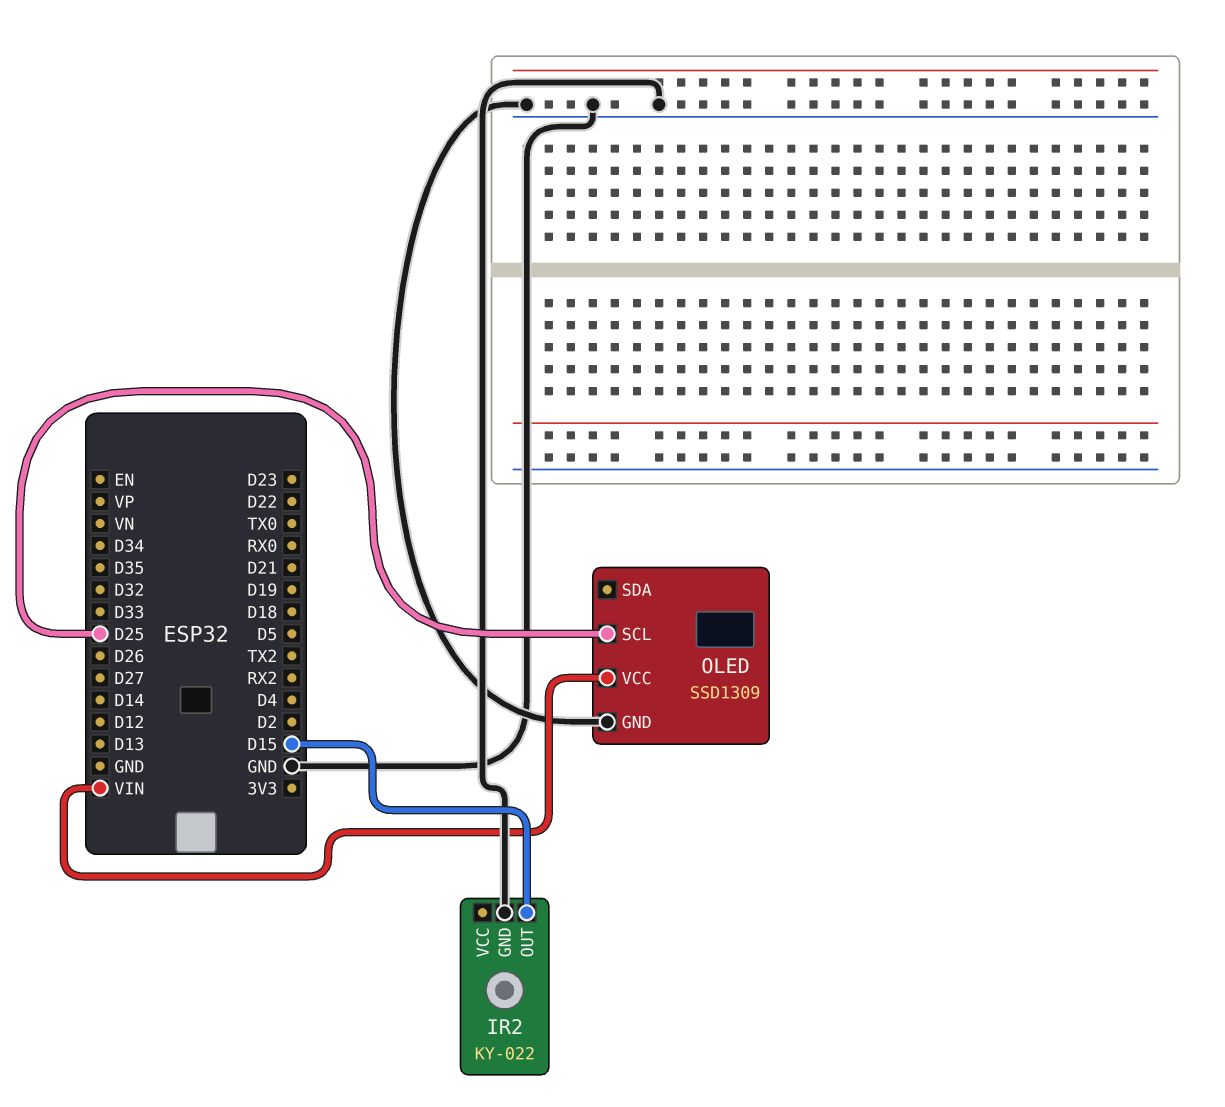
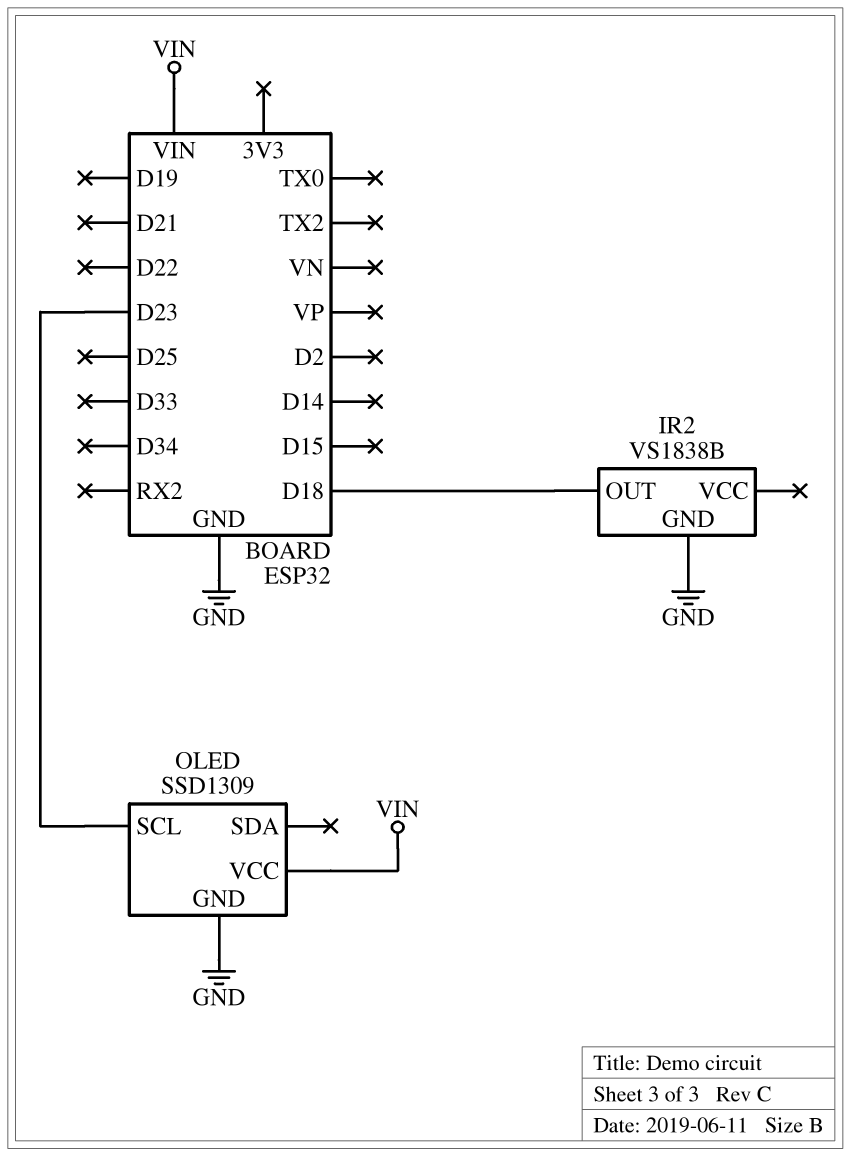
IR2: KY-022 -> VS1838B
IR2 pin OUT: D15 -> D18
OLED pin SCL: D25 -> D23

